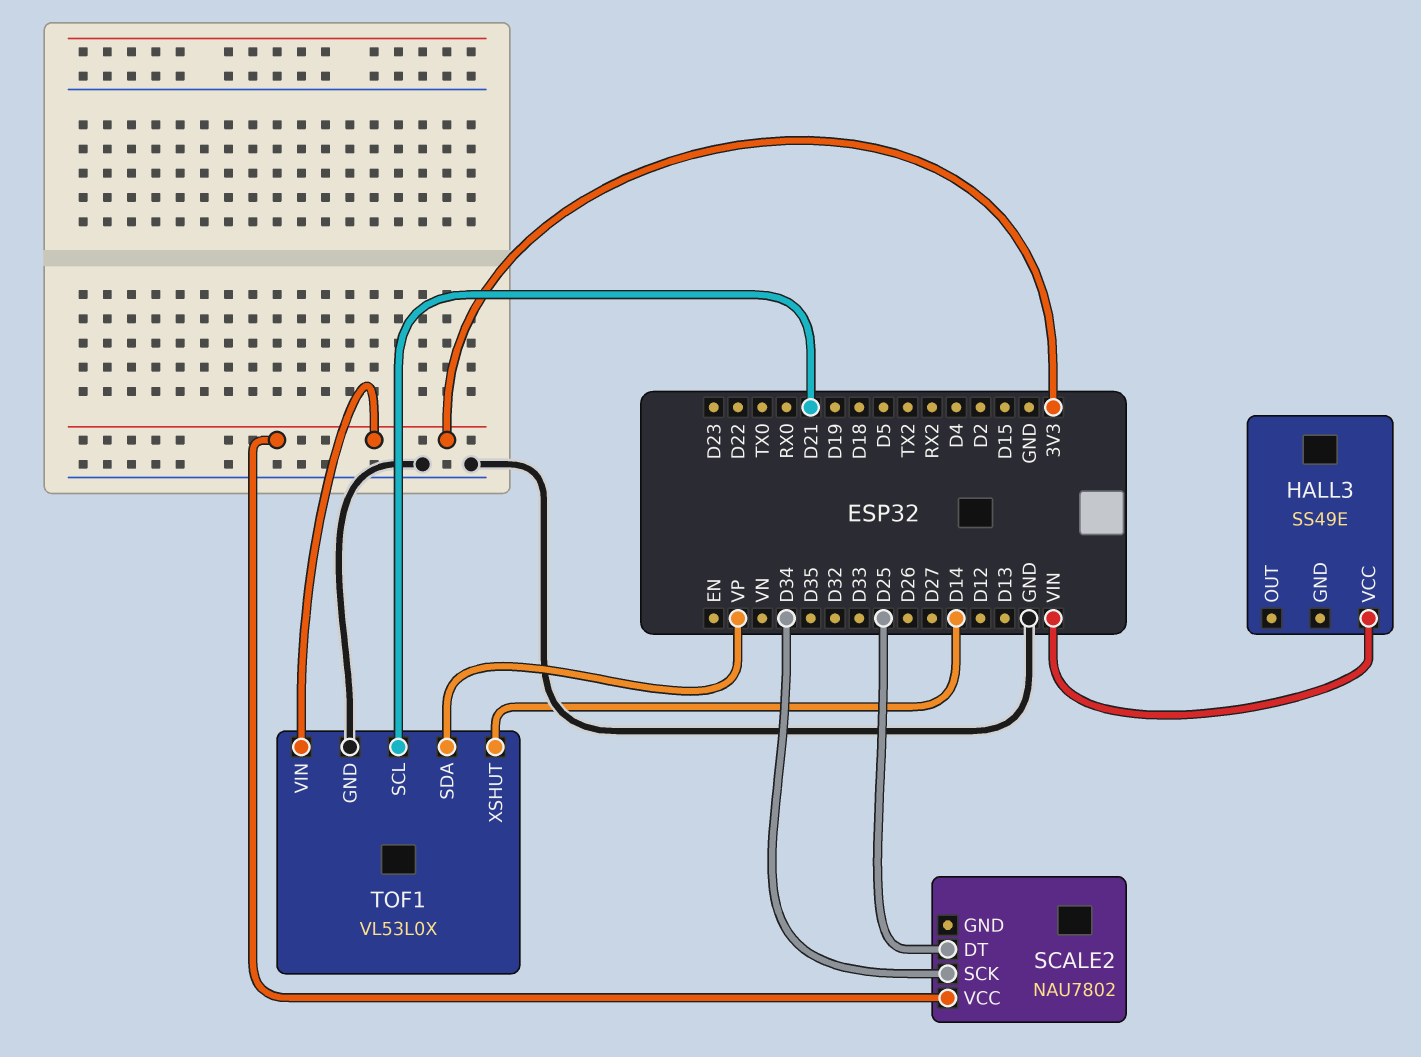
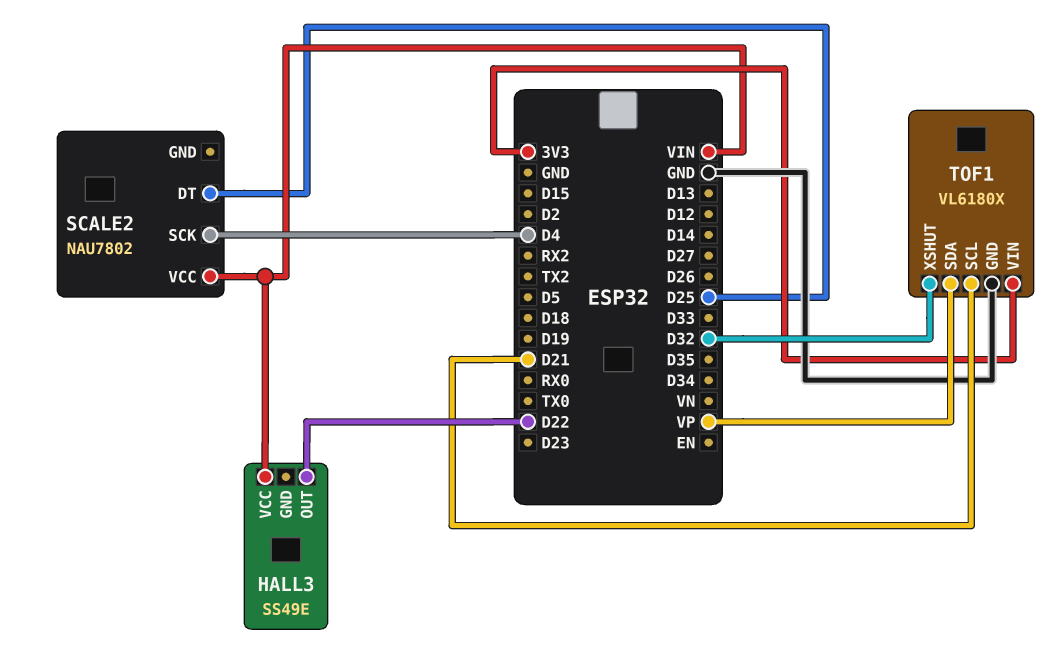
HALL3 pin OUT: none -> D22
SCALE2 pin SCK: D34 -> D4
SCALE2 pin VCC: 3V3 -> VIN
TOF1: VL53L0X -> VL6180X
TOF1 pin XSHUT: D14 -> D32

